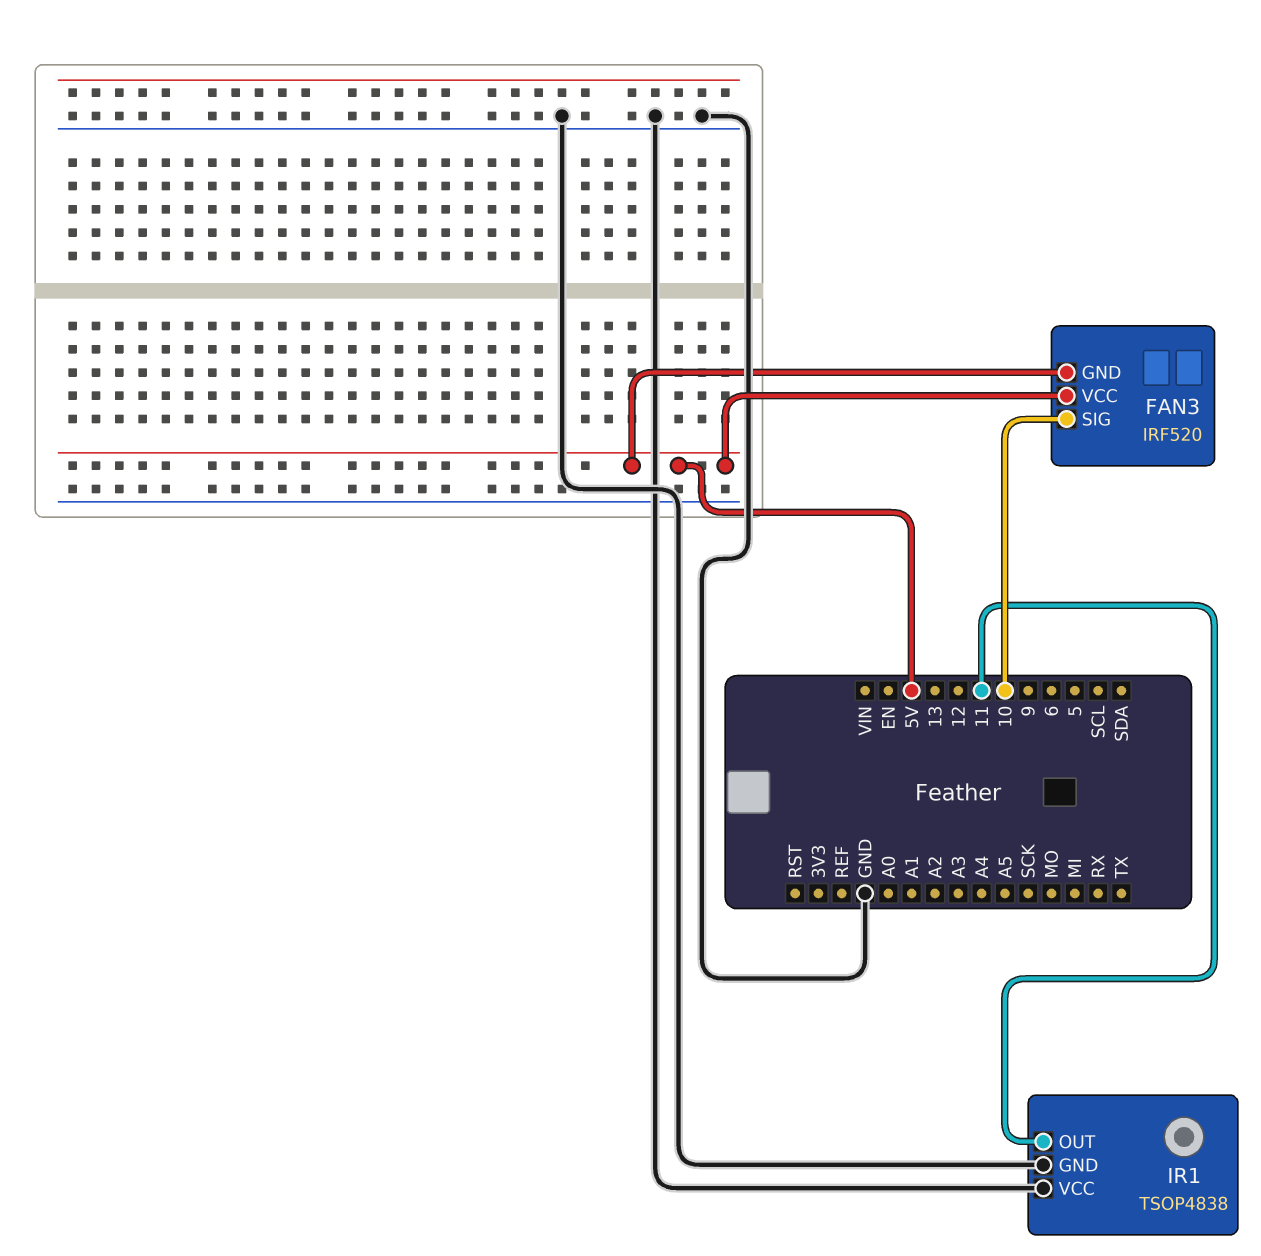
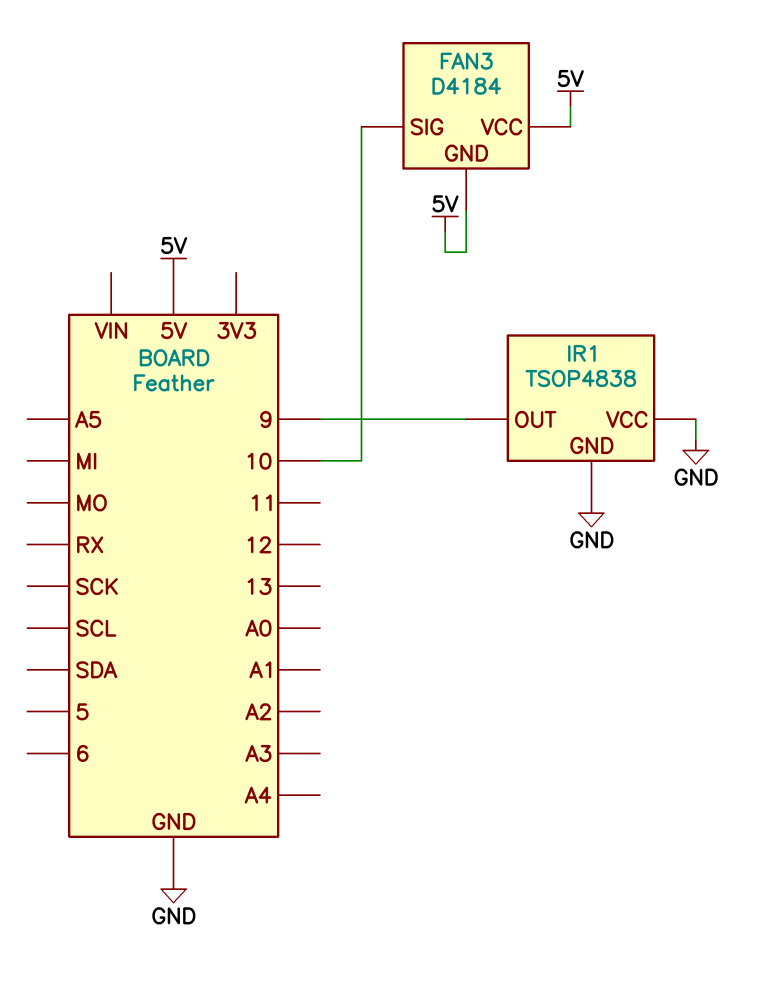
FAN3: IRF520 -> D4184
IR1 pin OUT: 11 -> 9

